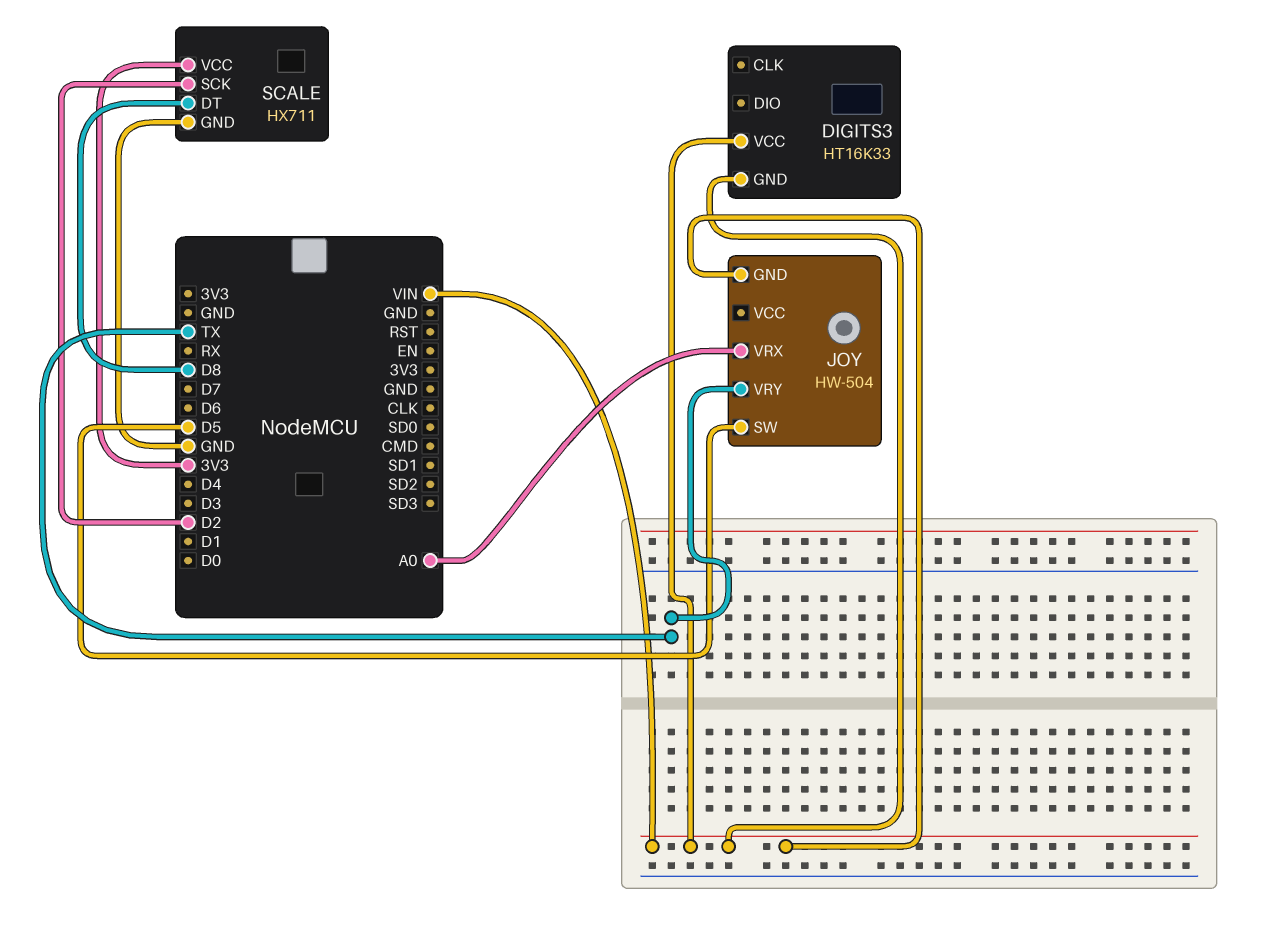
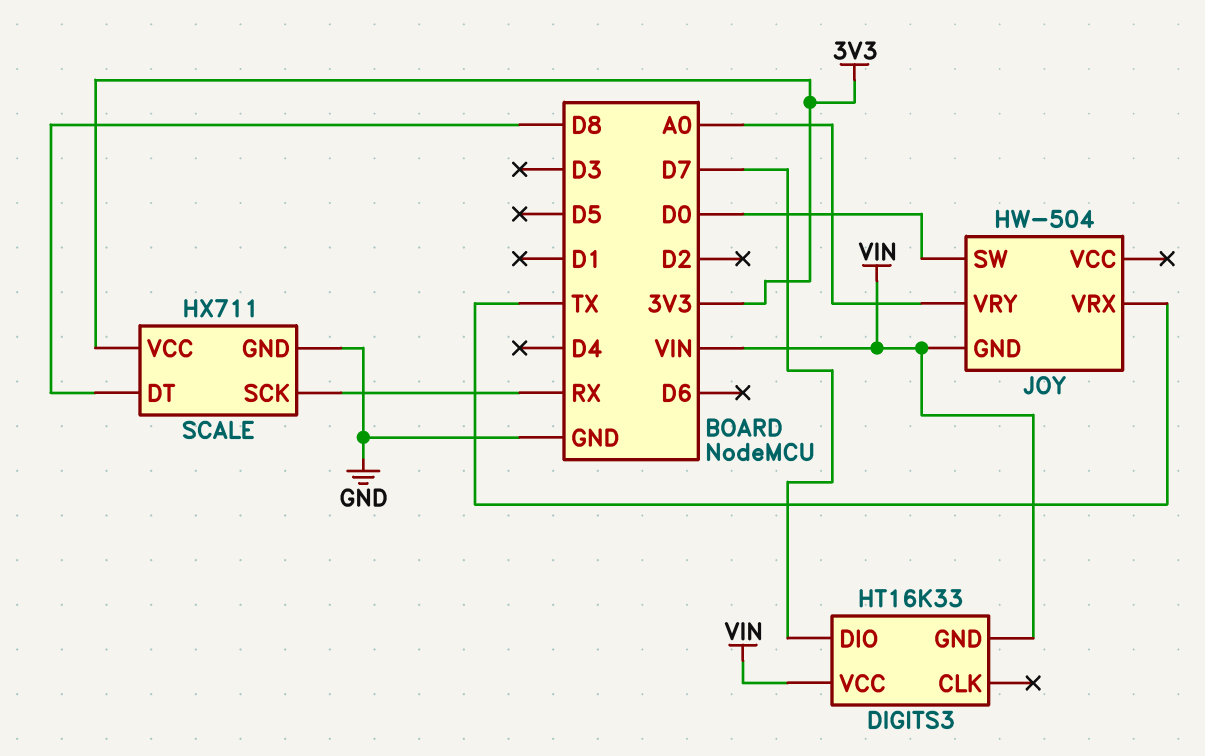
DIGITS3 pin DIO: none -> D7
JOY pin SW: D5 -> D0
JOY pin VRX: A0 -> TX
JOY pin VRY: TX -> A0
SCALE pin SCK: D2 -> RX

